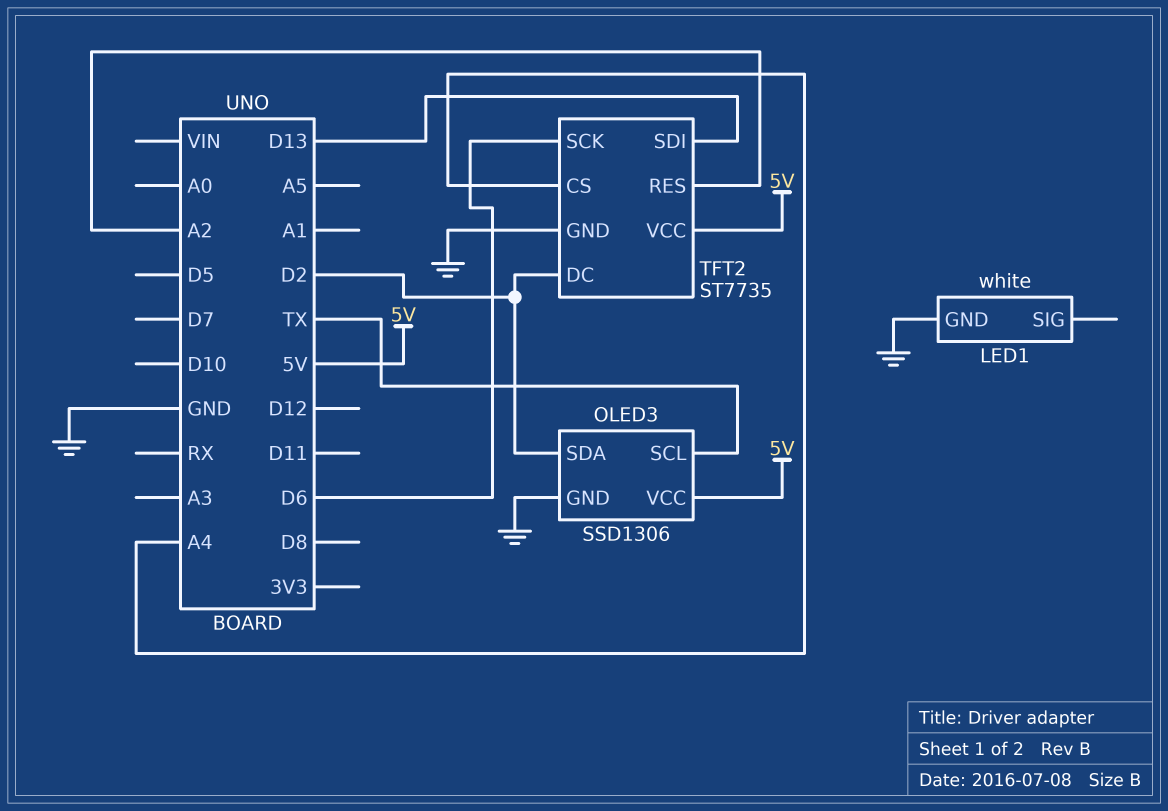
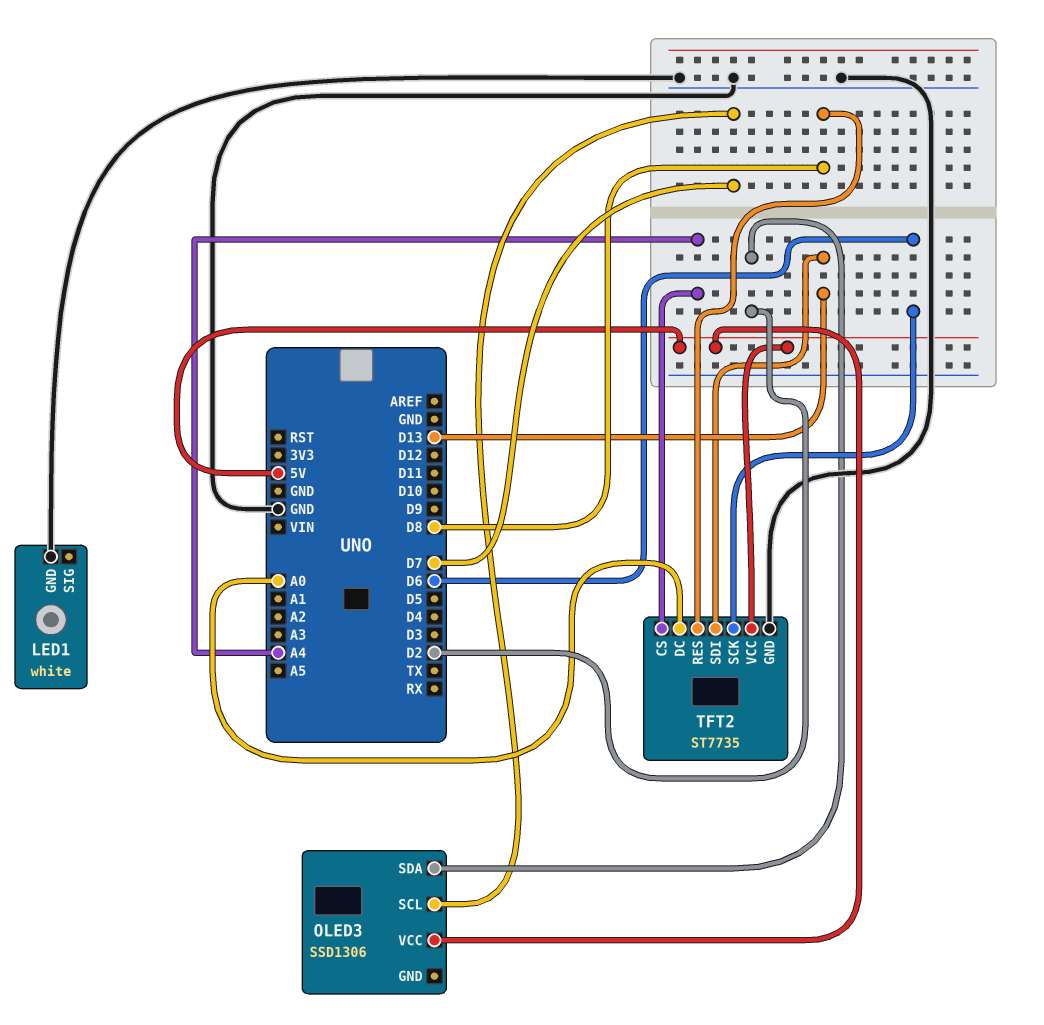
OLED3 pin GND: GND -> none
OLED3 pin SCL: TX -> D7
TFT2 pin DC: D2 -> A0
TFT2 pin RES: A2 -> D8

